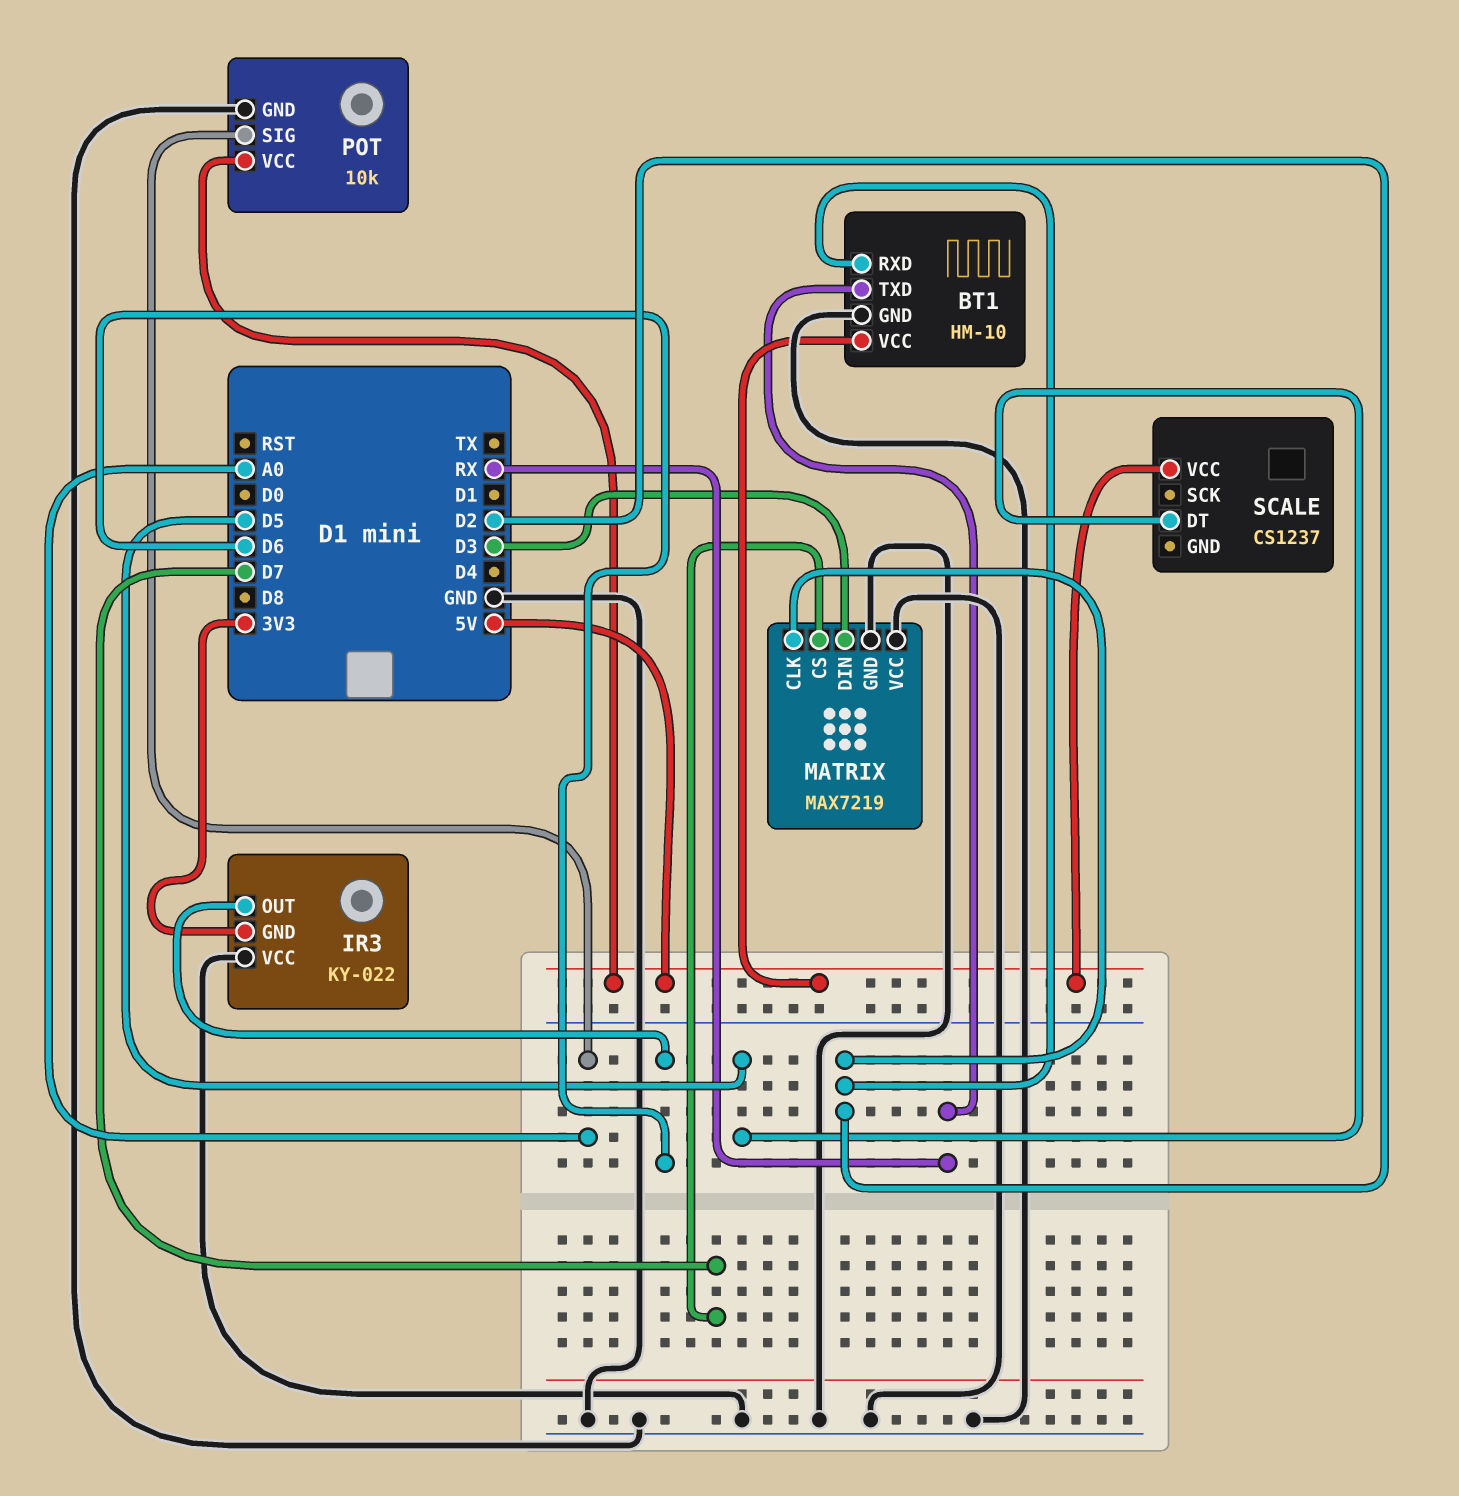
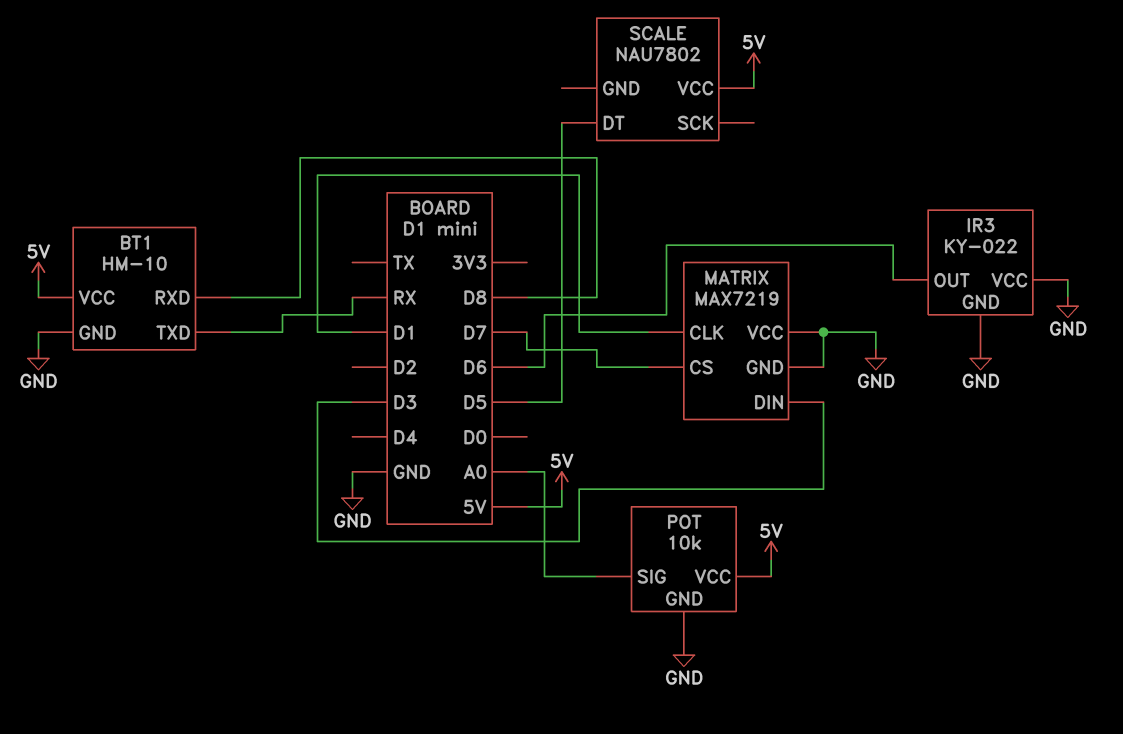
BT1 pin RXD: D2 -> D8
IR3 pin GND: 3V3 -> GND
MATRIX pin CLK: D2 -> D1
SCALE: CS1237 -> NAU7802

